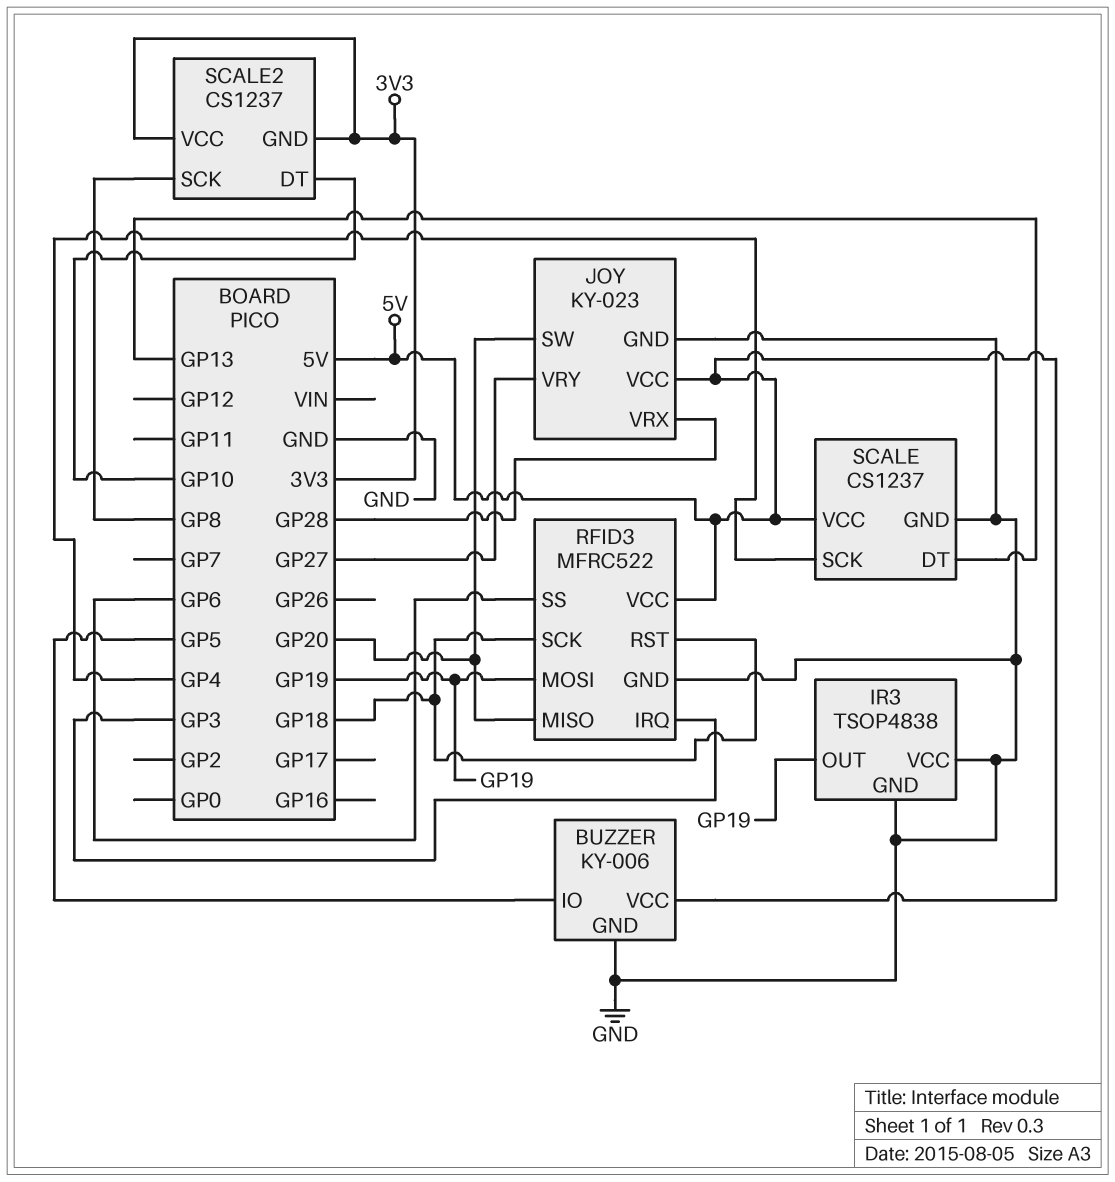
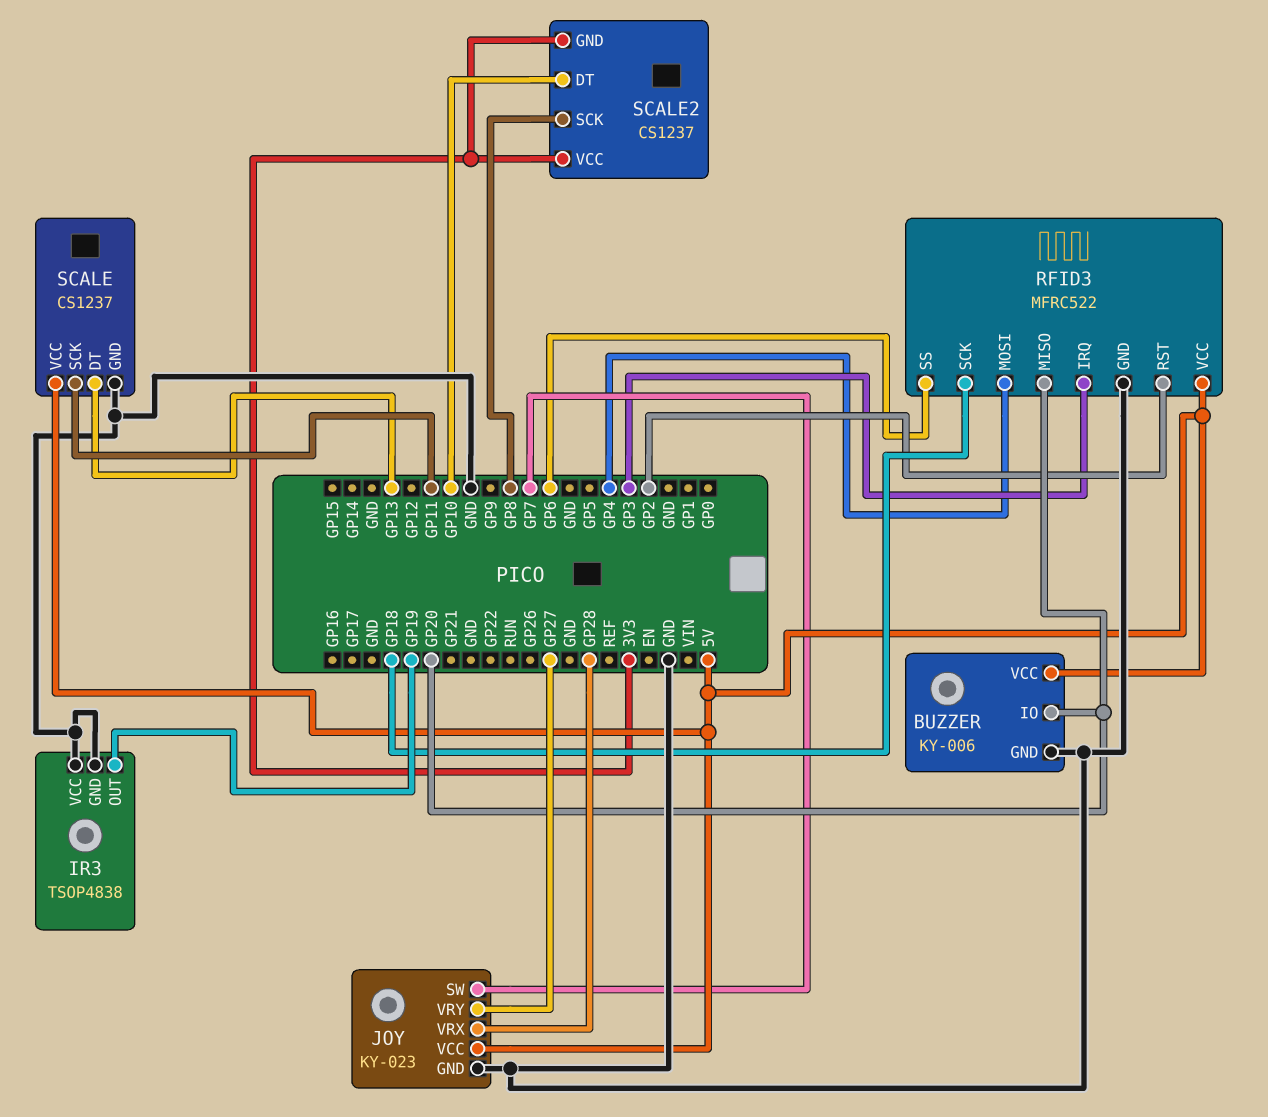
BUZZER pin IO: GP5 -> GP20
JOY pin SW: GP20 -> GP7
RFID3 pin MOSI: GP19 -> GP4
RFID3 pin RST: GP18 -> GP2
SCALE pin SCK: GP4 -> GP11

